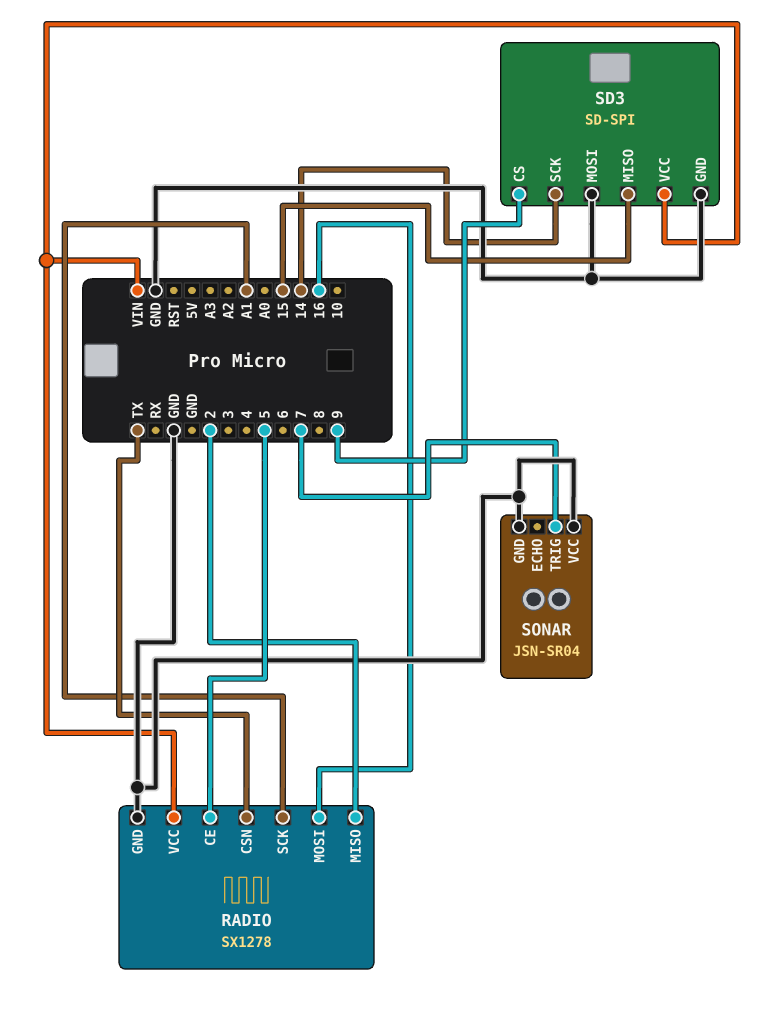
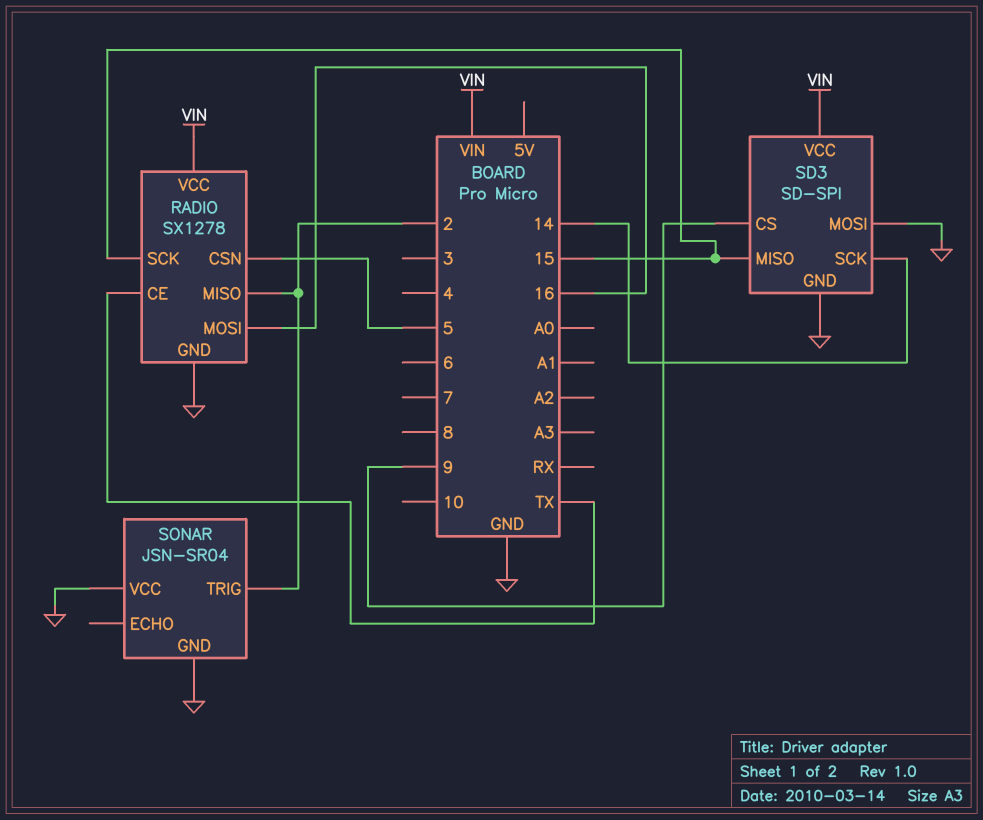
RADIO pin CE: 5 -> TX
RADIO pin CSN: TX -> 5
RADIO pin SCK: A1 -> 15
SONAR pin TRIG: 7 -> 2

